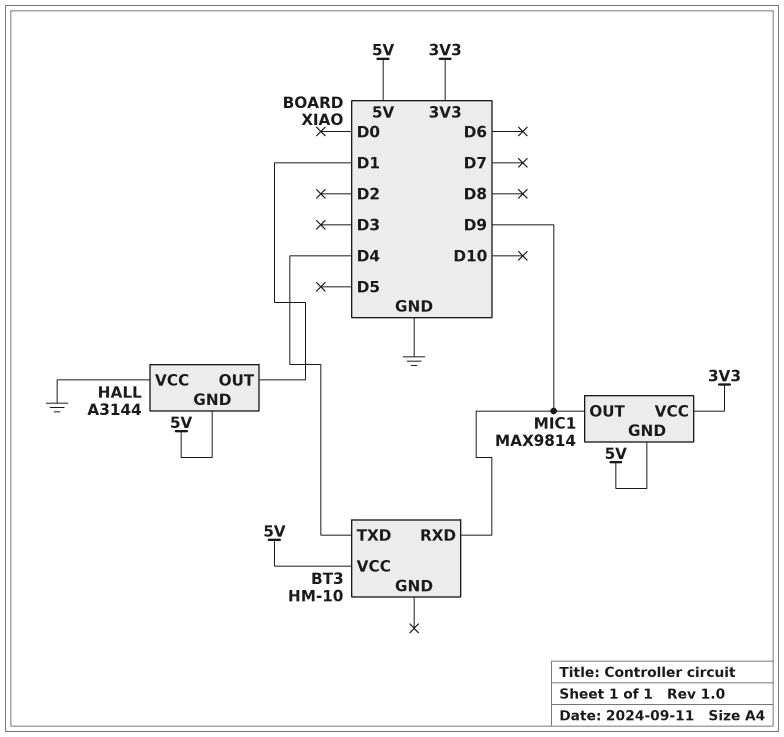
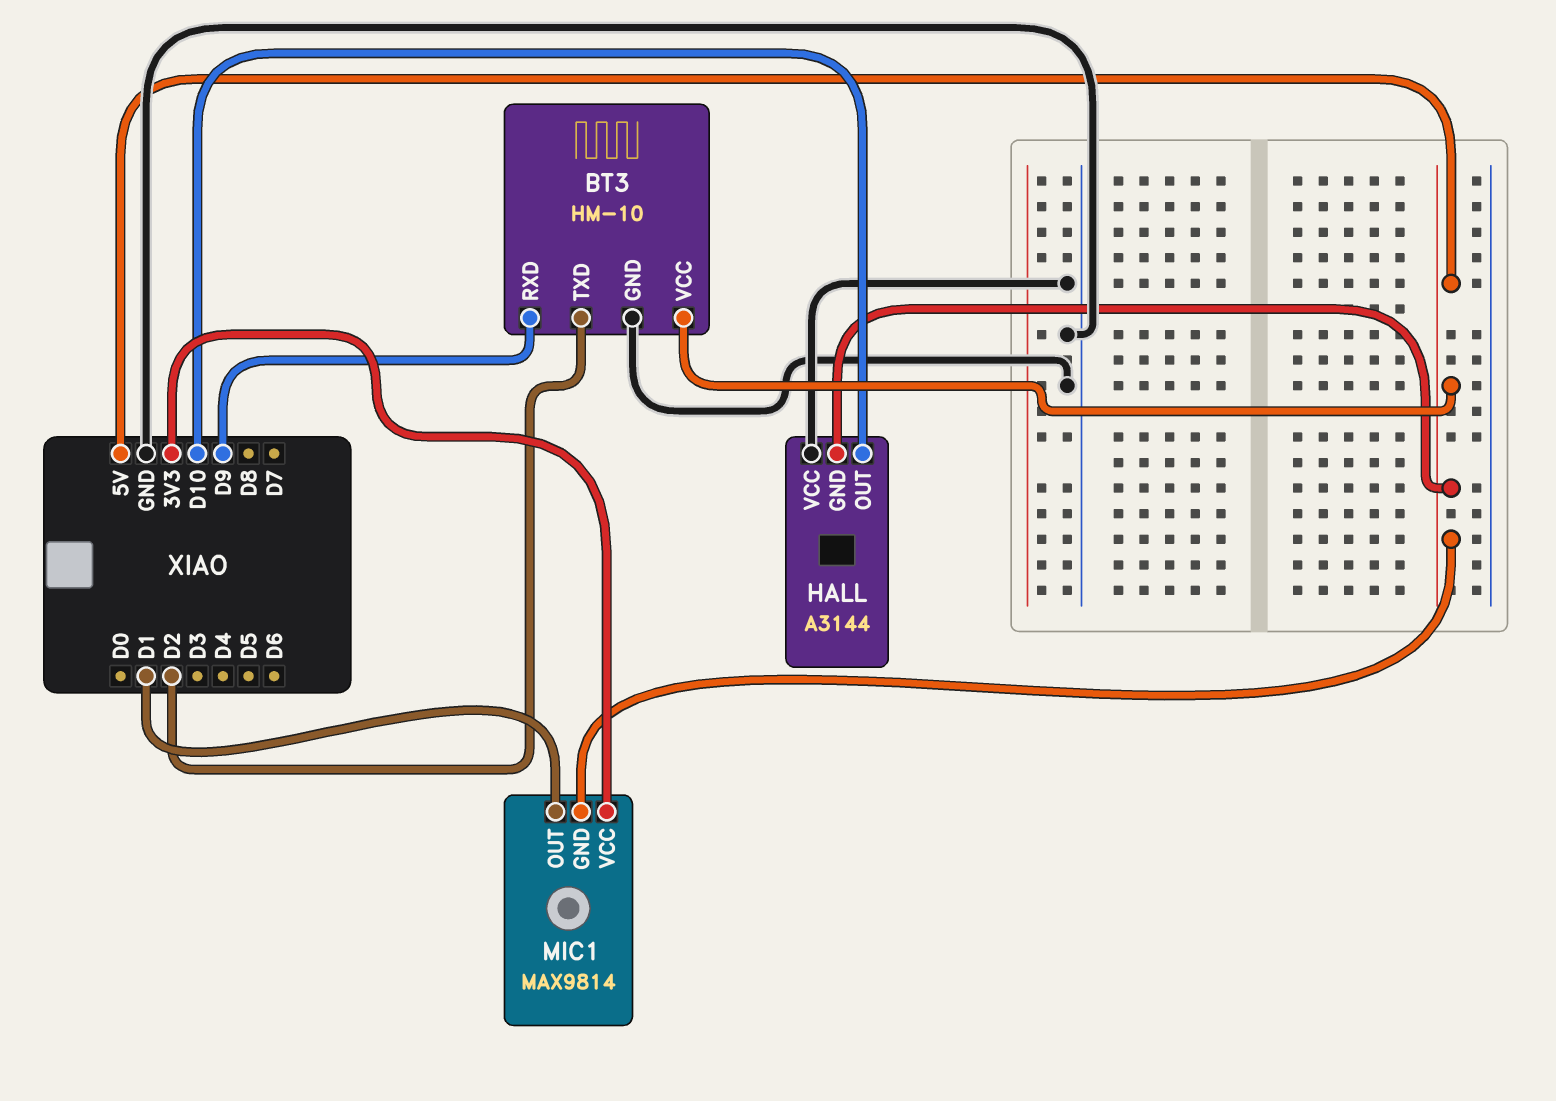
BT3 pin GND: none -> GND
BT3 pin TXD: D4 -> D2
HALL pin OUT: D1 -> D10
MIC1 pin OUT: D9 -> D1

